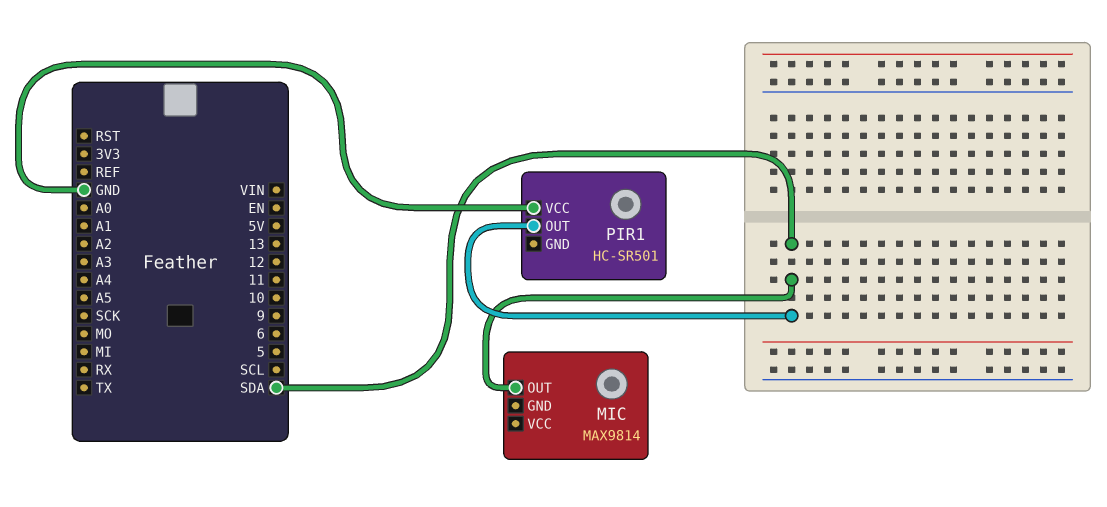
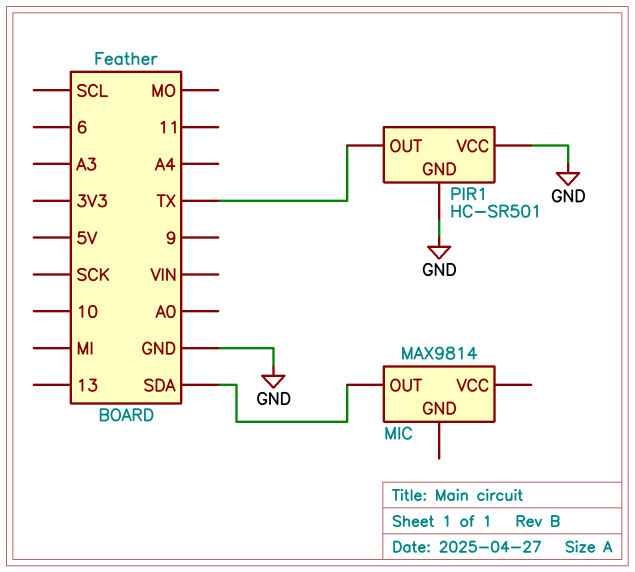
PIR1 pin GND: none -> GND
PIR1 pin OUT: SDA -> TX

